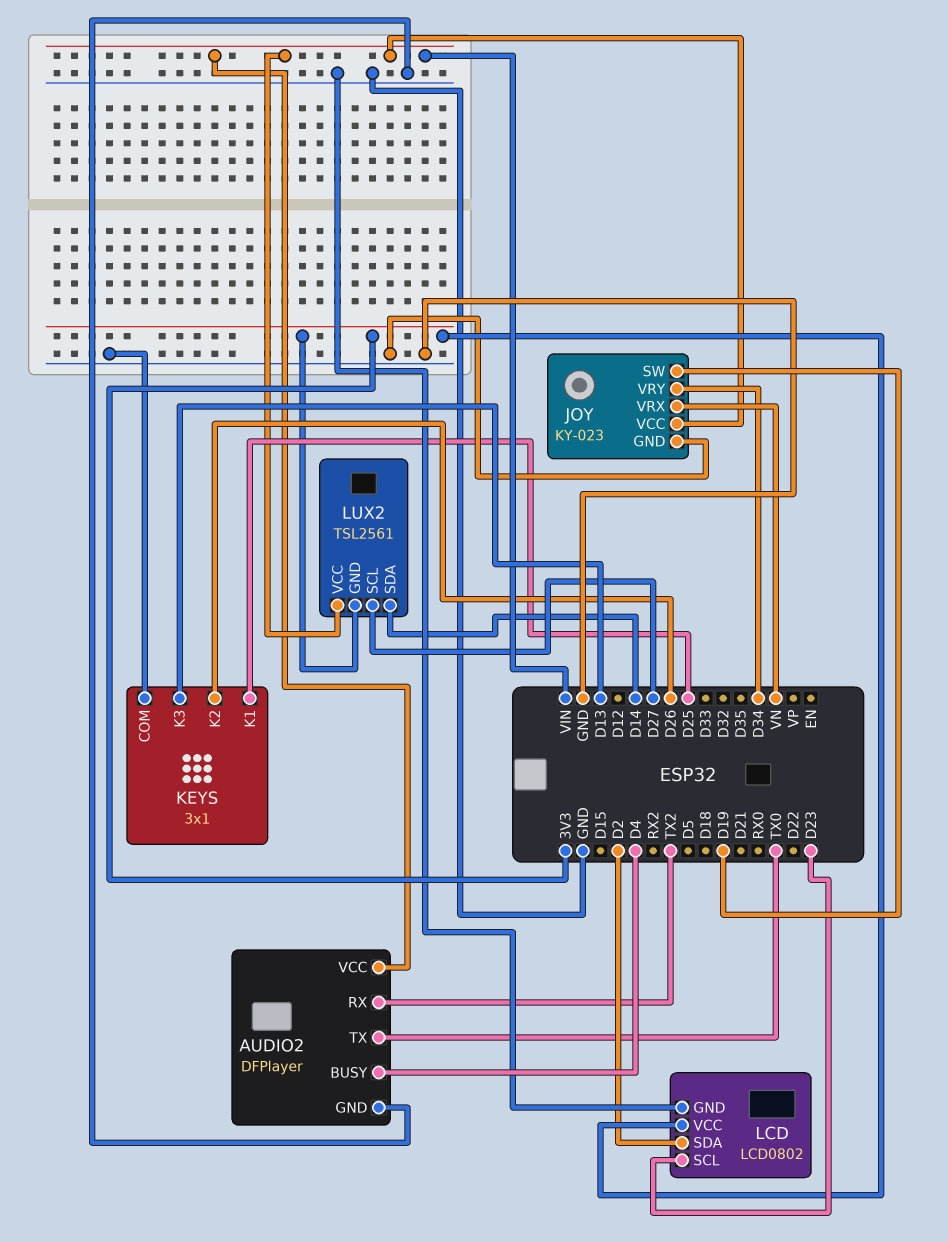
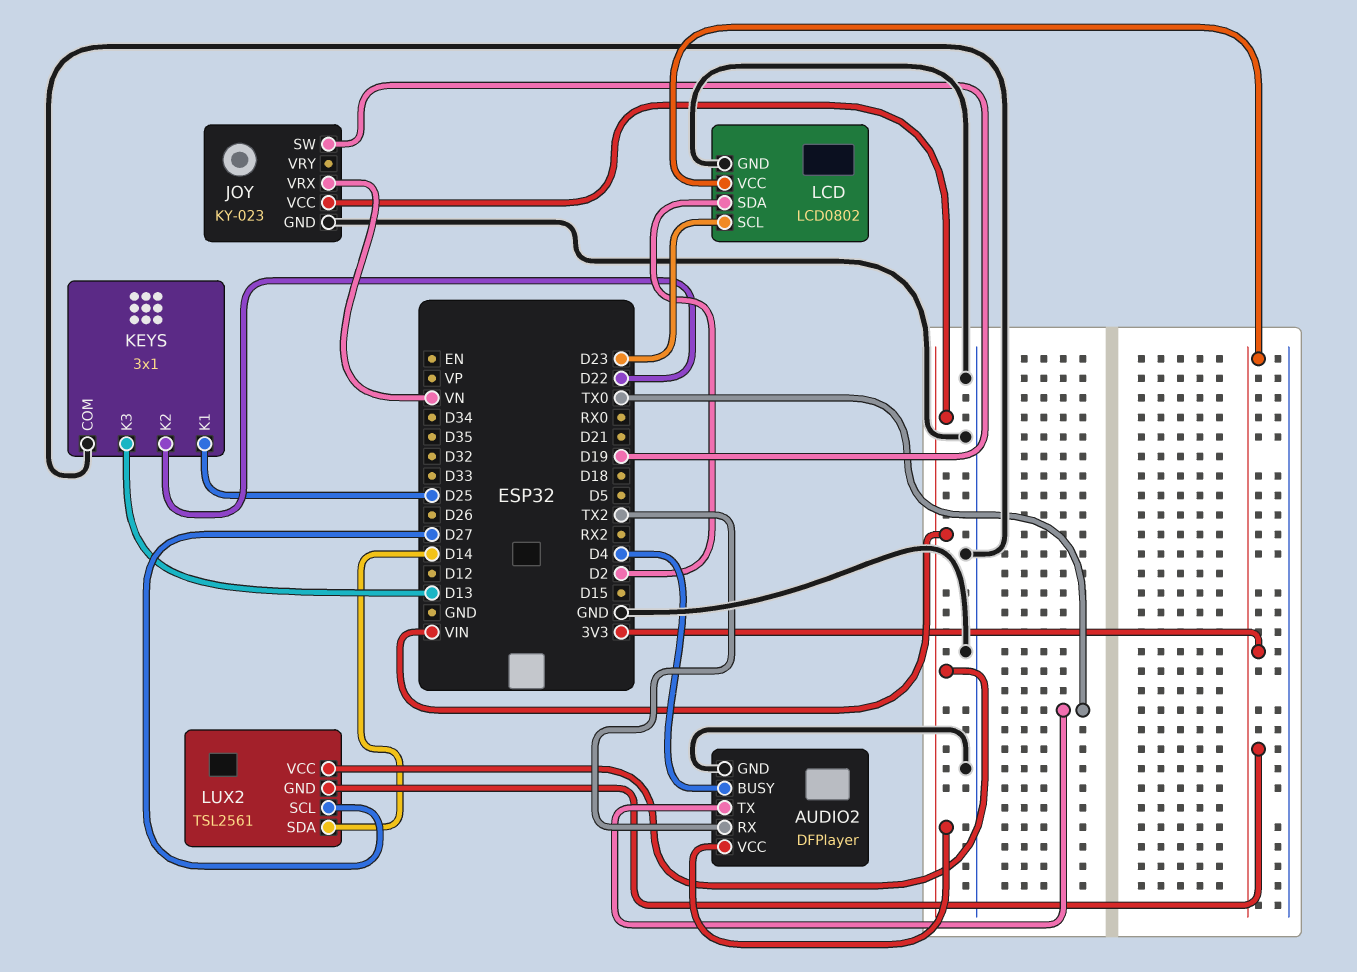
JOY pin VRY: D34 -> none
KEYS pin K2: D26 -> D22

